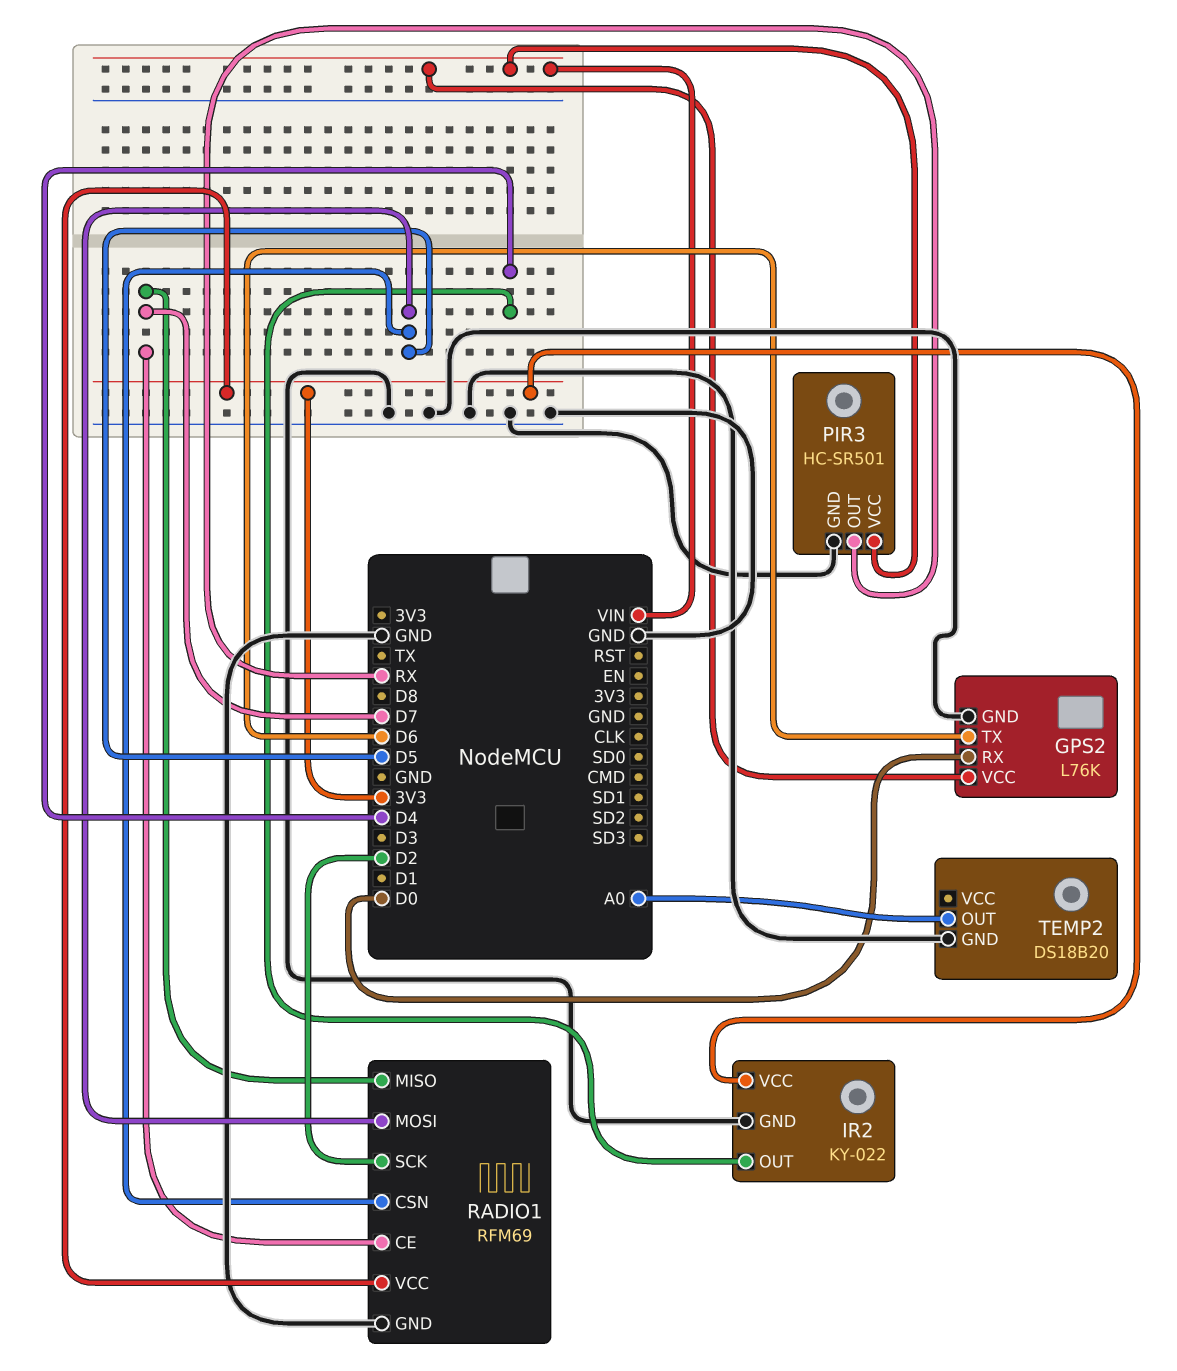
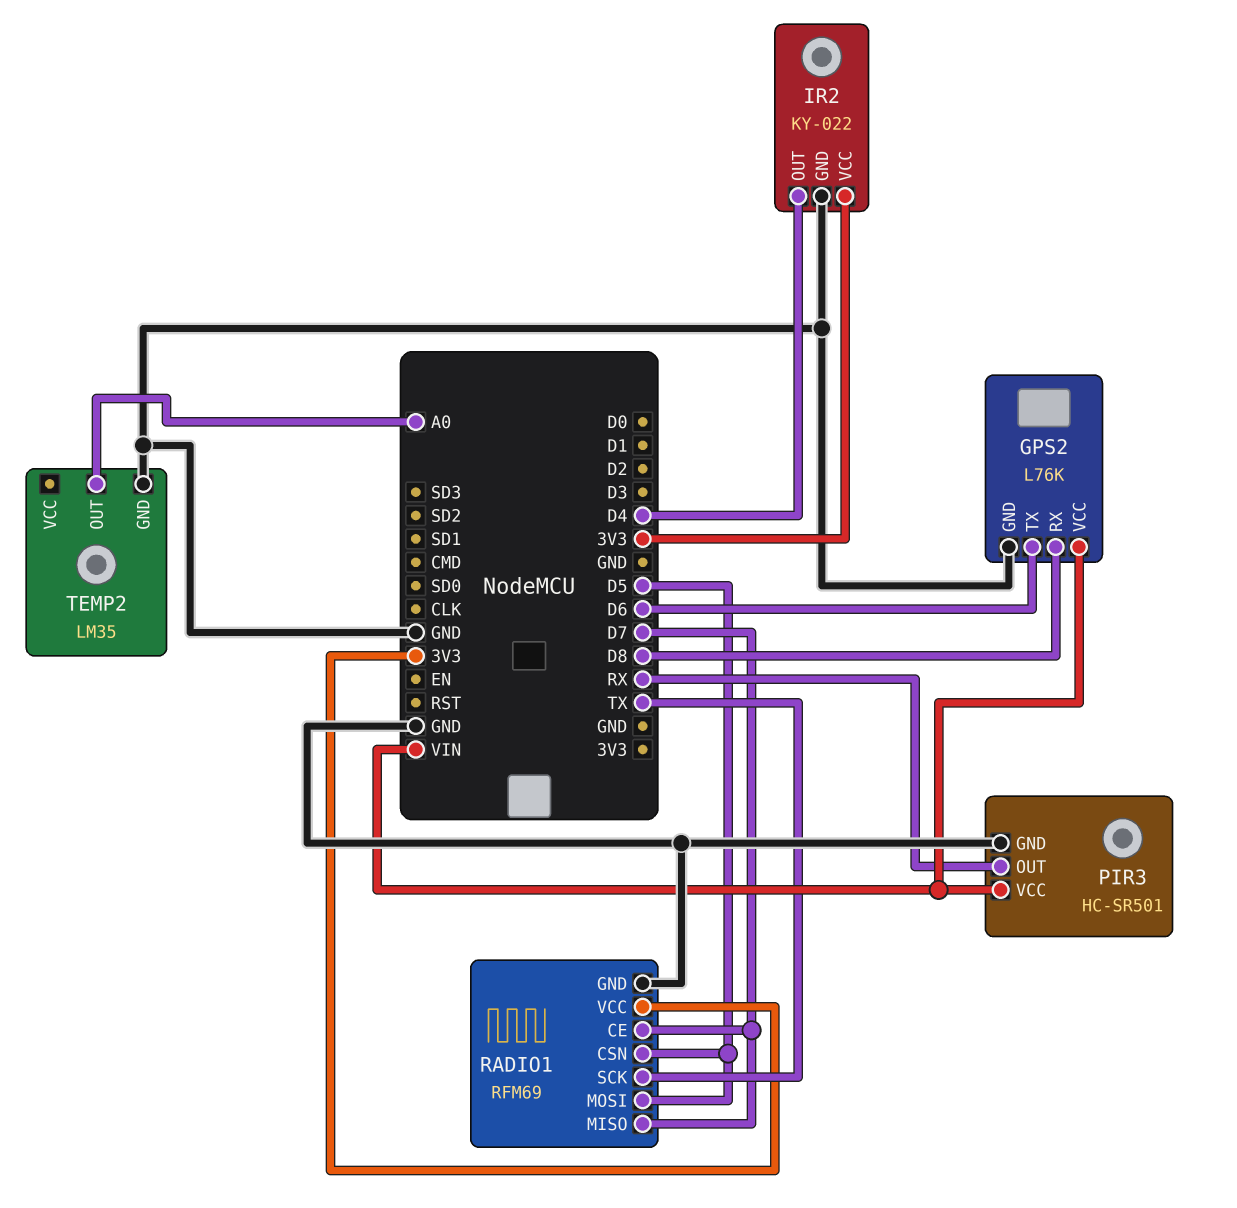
GPS2 pin RX: D0 -> D8
RADIO1 pin SCK: D2 -> TX
TEMP2: DS18B20 -> LM35

